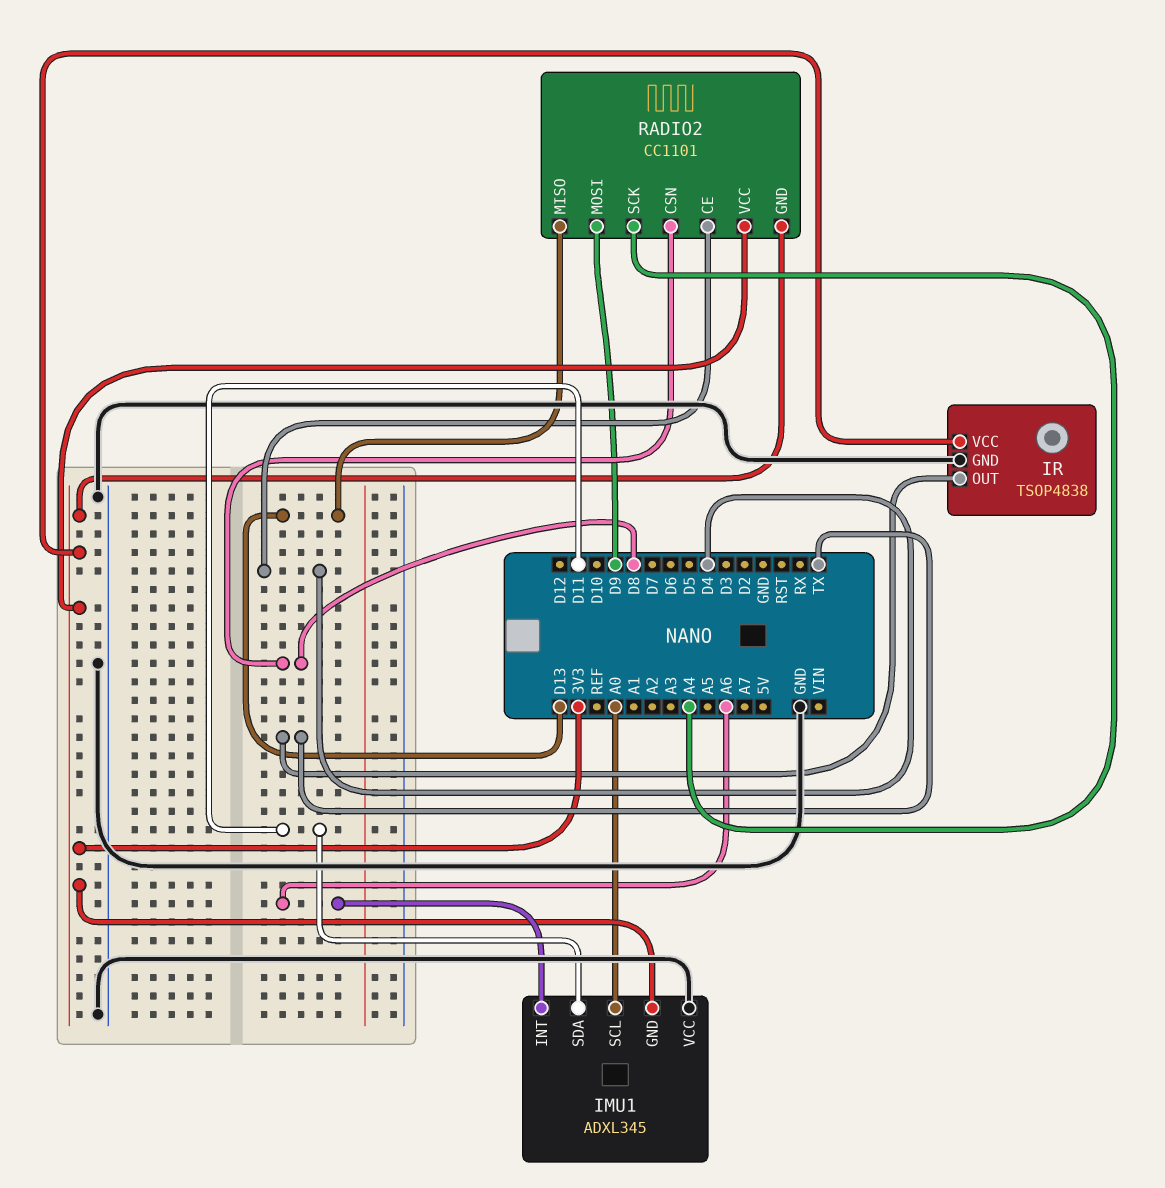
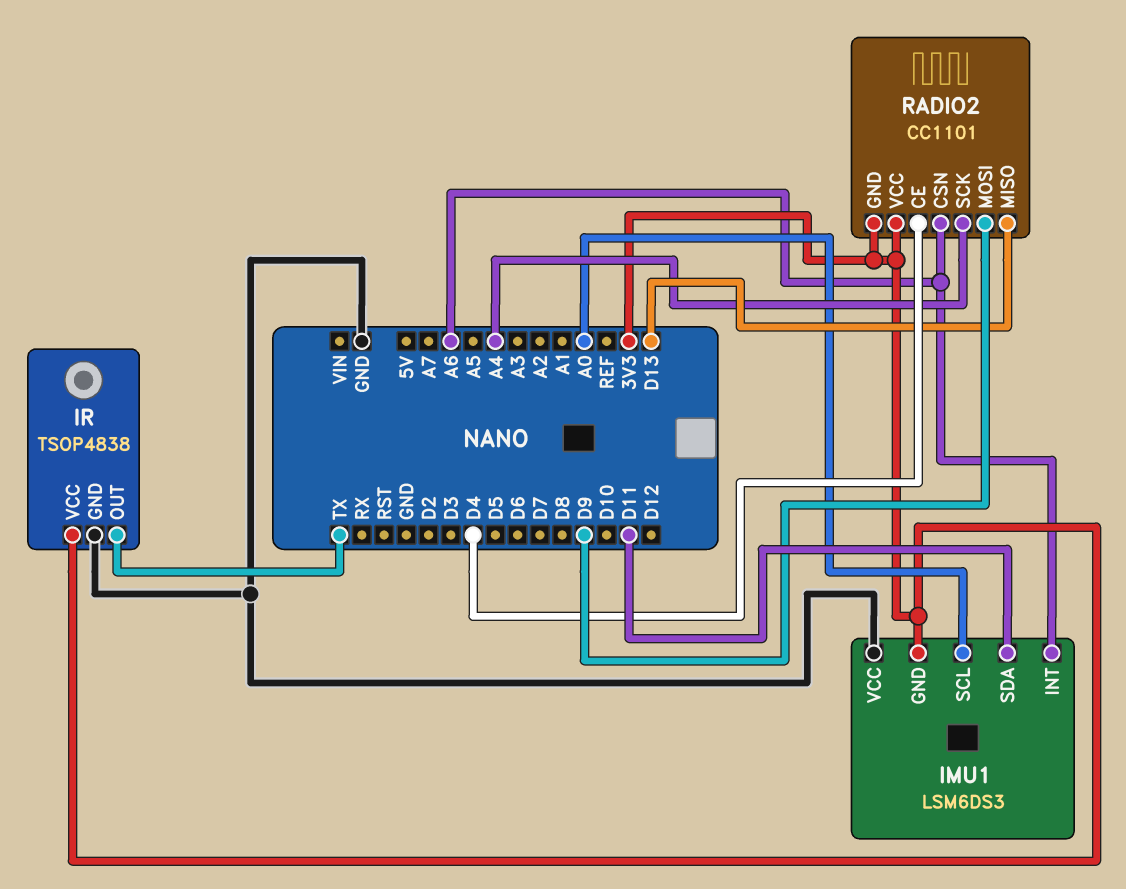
IMU1: ADXL345 -> LSM6DS3
RADIO2 pin CSN: D8 -> A6

